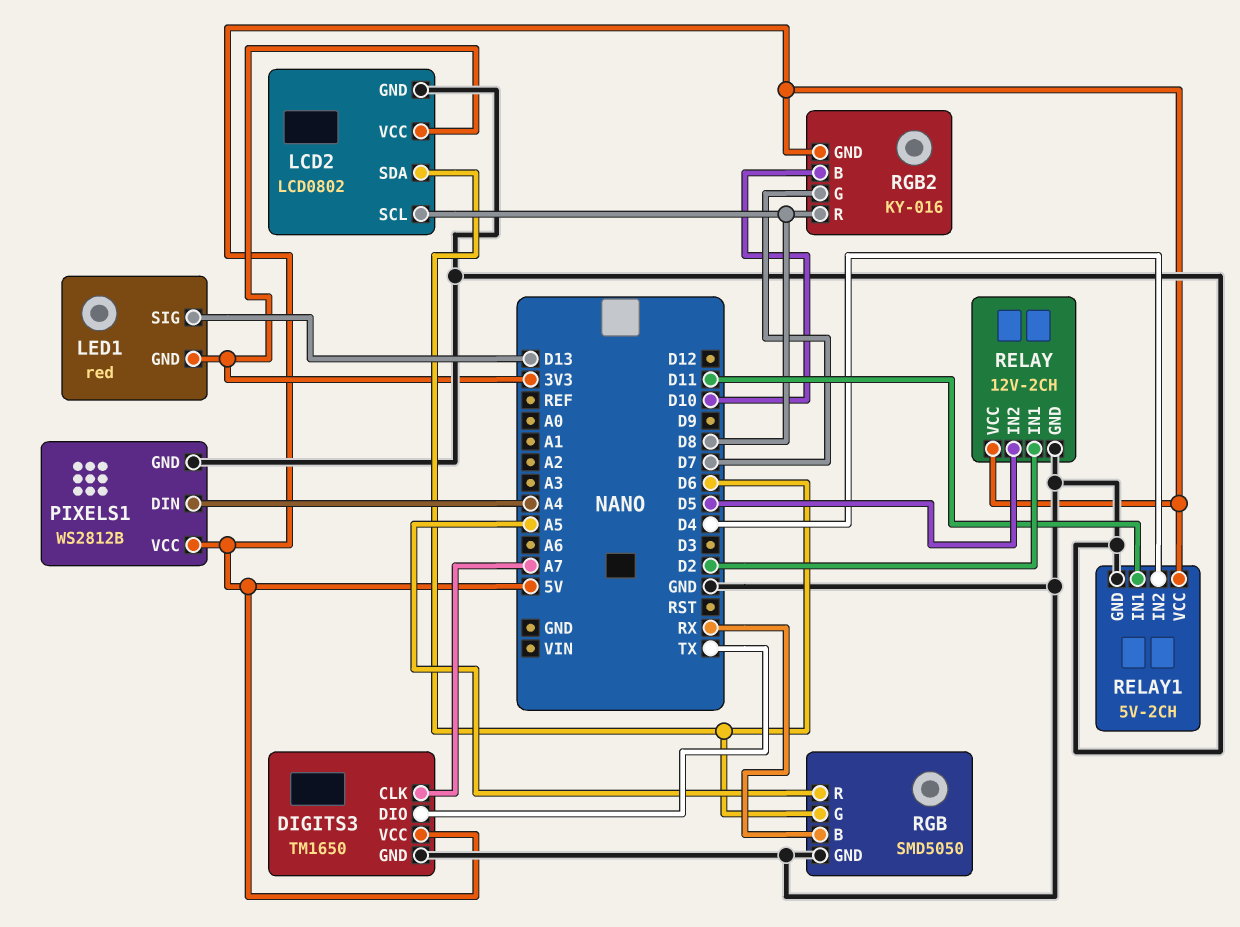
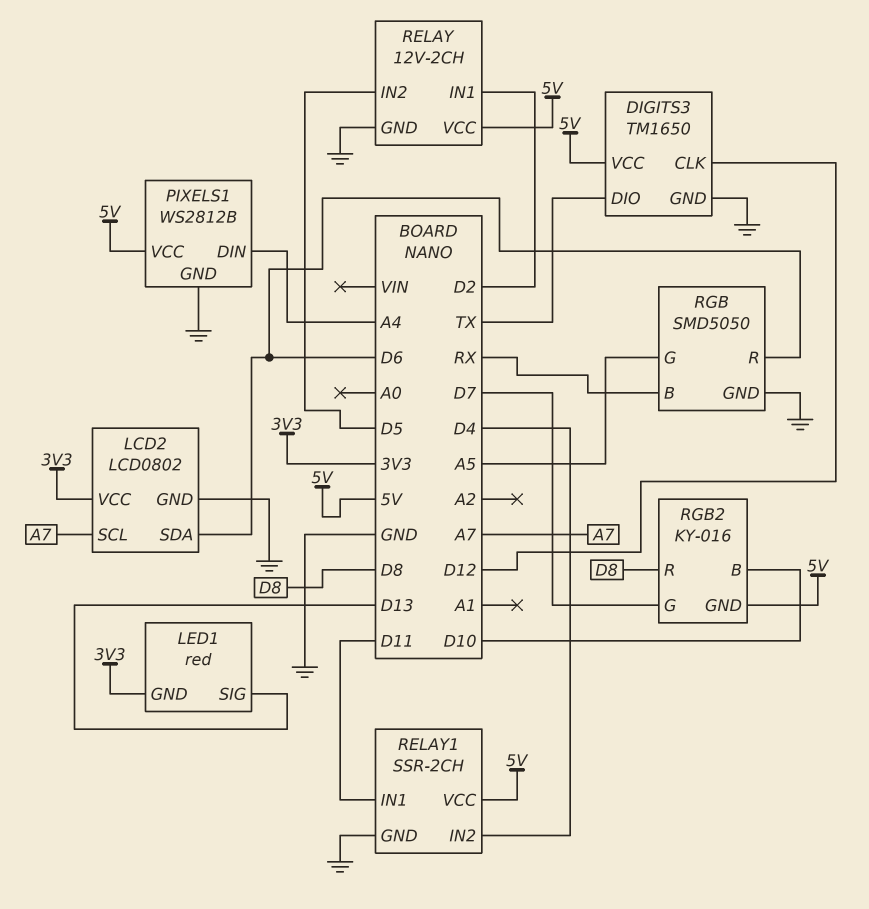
DIGITS3 pin CLK: A7 -> D12
LCD2 pin SCL: D8 -> A7
RELAY1: 5V-2CH -> SSR-2CH
RGB pin G: D6 -> A5
RGB pin R: A5 -> D6

